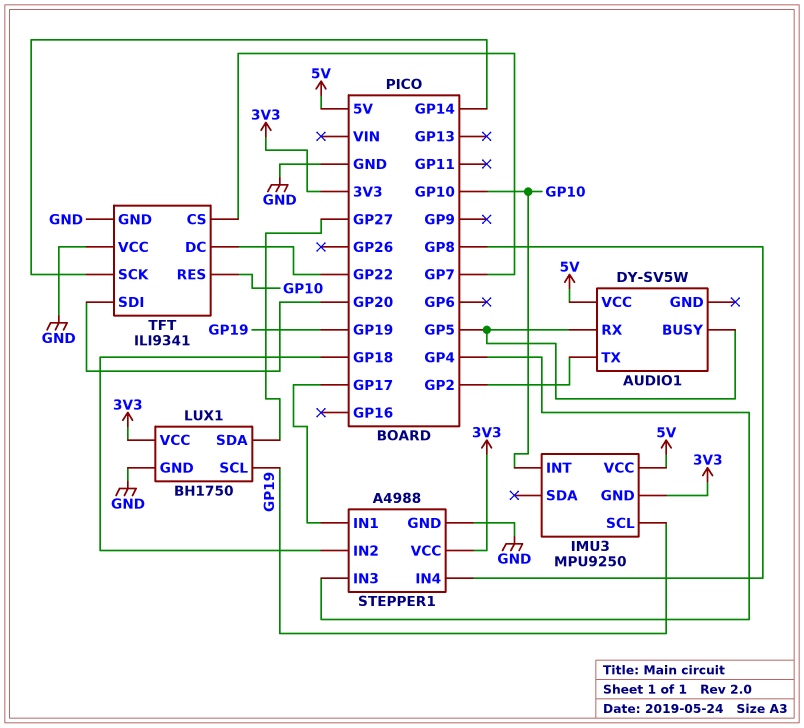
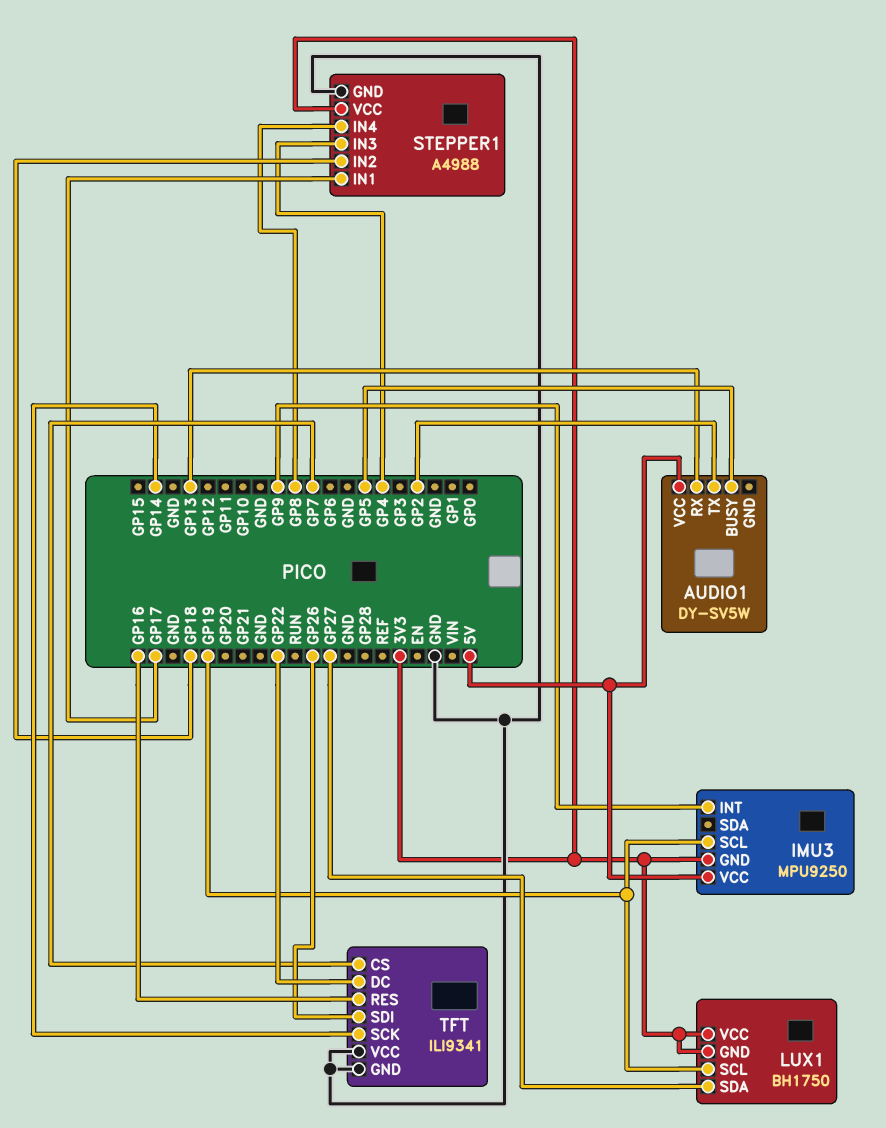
AUDIO1 pin RX: GP5 -> GP13
IMU3 pin INT: GP10 -> GP9
LUX1 pin GND: GND -> 3V3
TFT pin RES: GP10 -> GP16
TFT pin SDI: GP20 -> GP26

